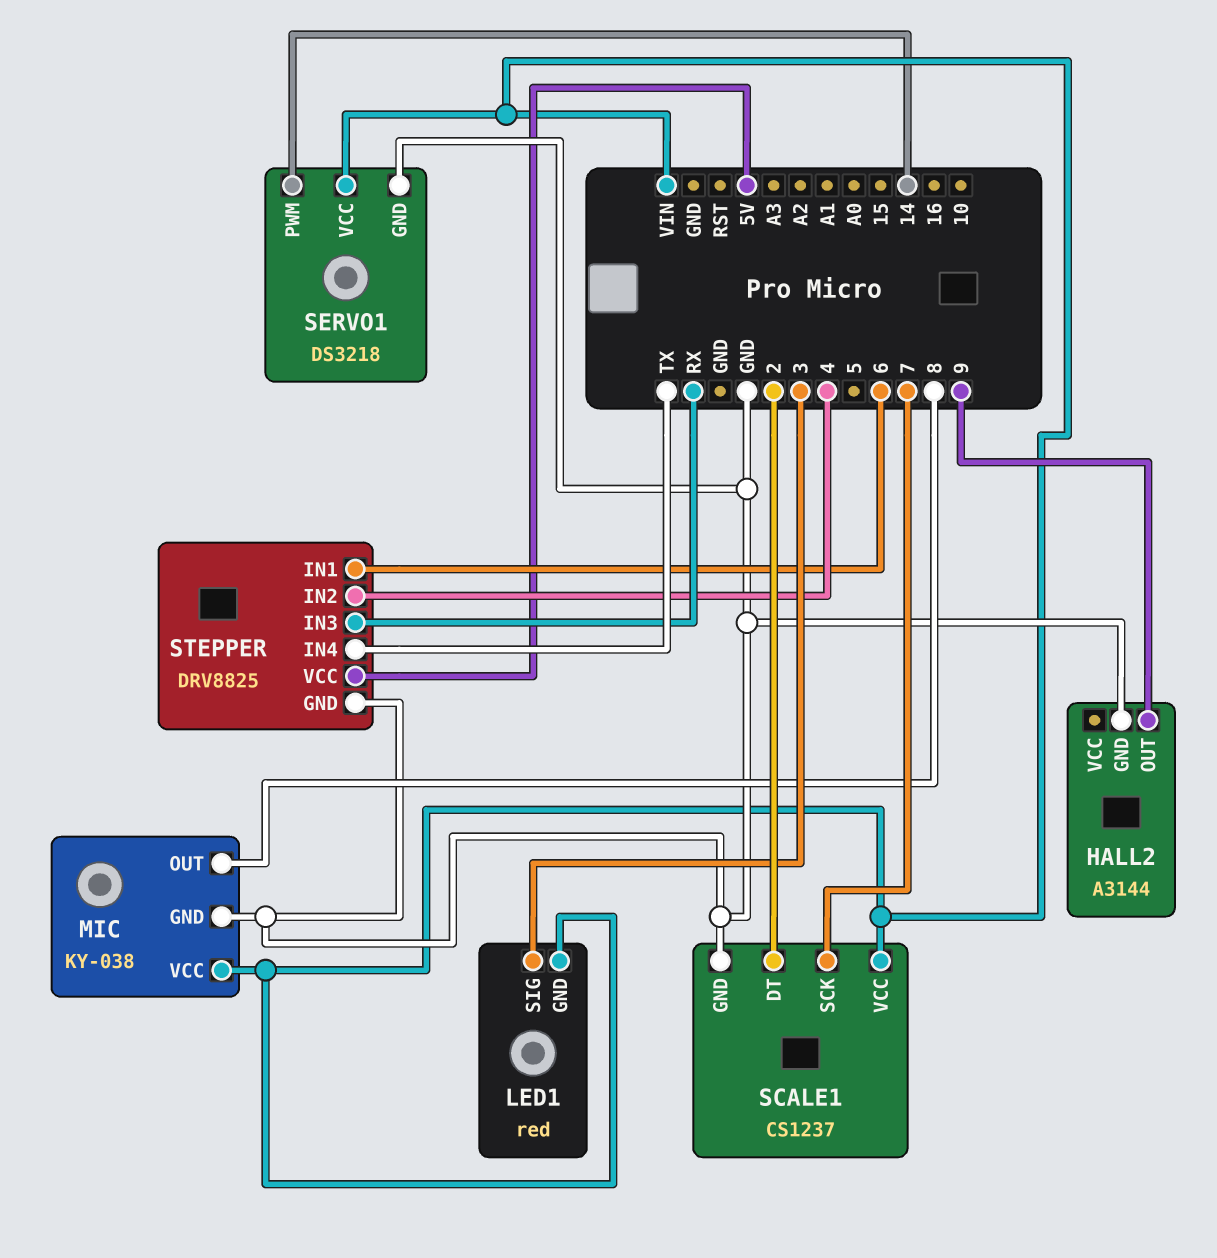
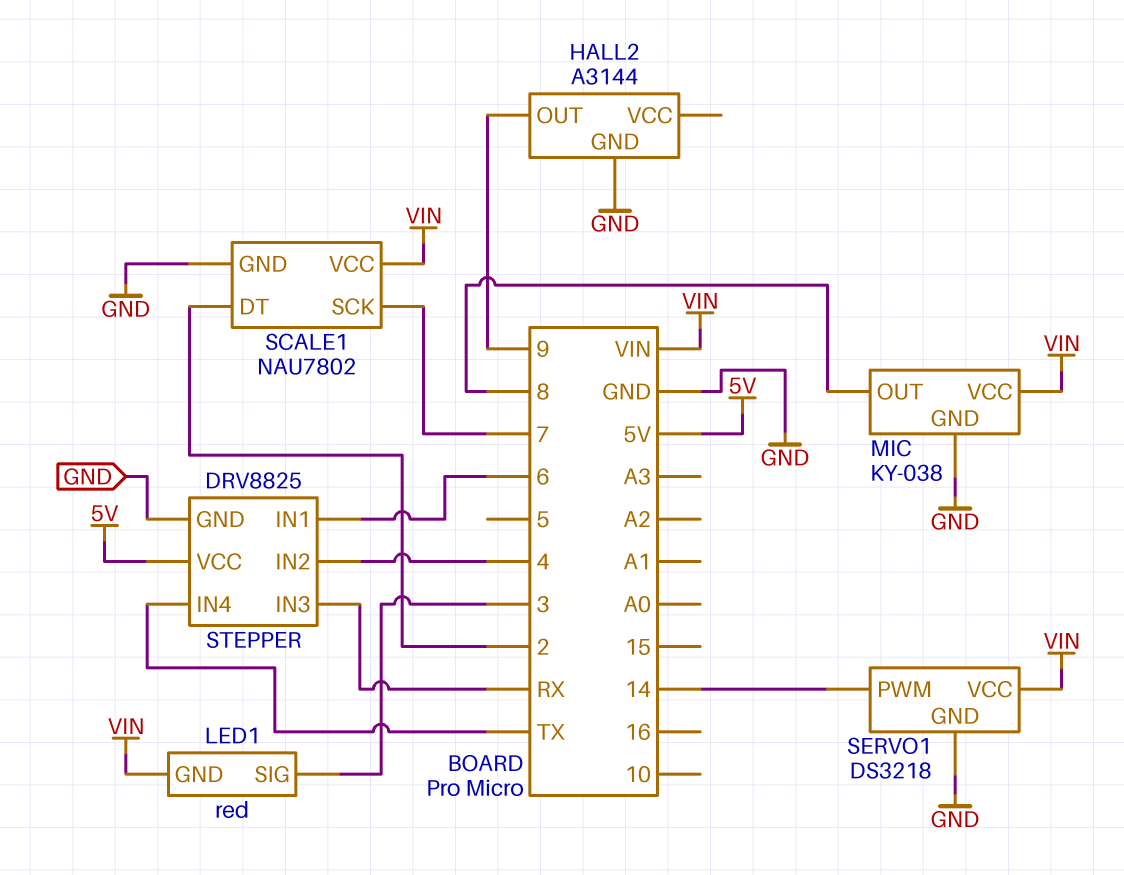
SCALE1: CS1237 -> NAU7802

